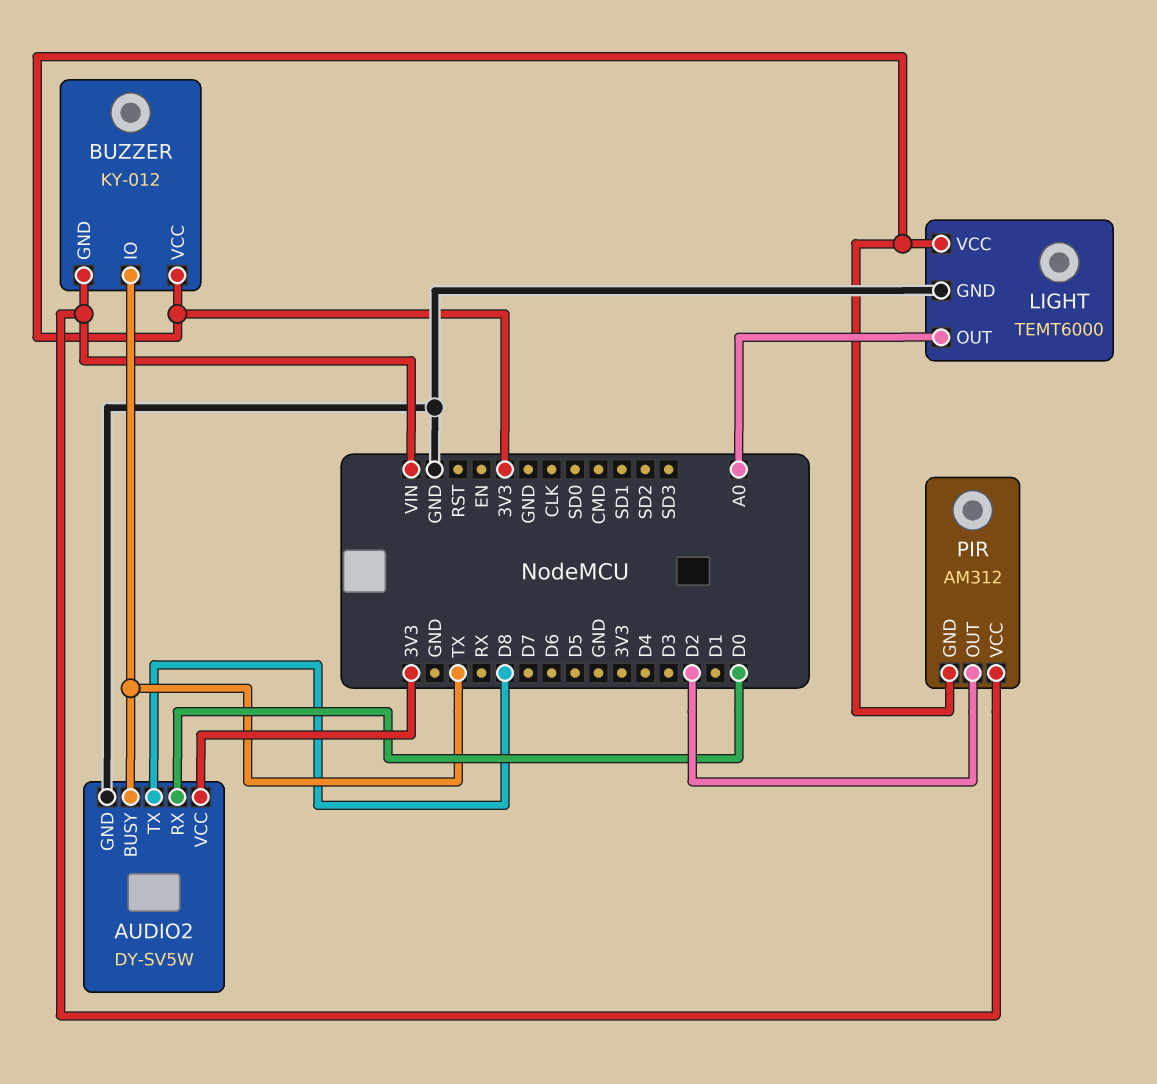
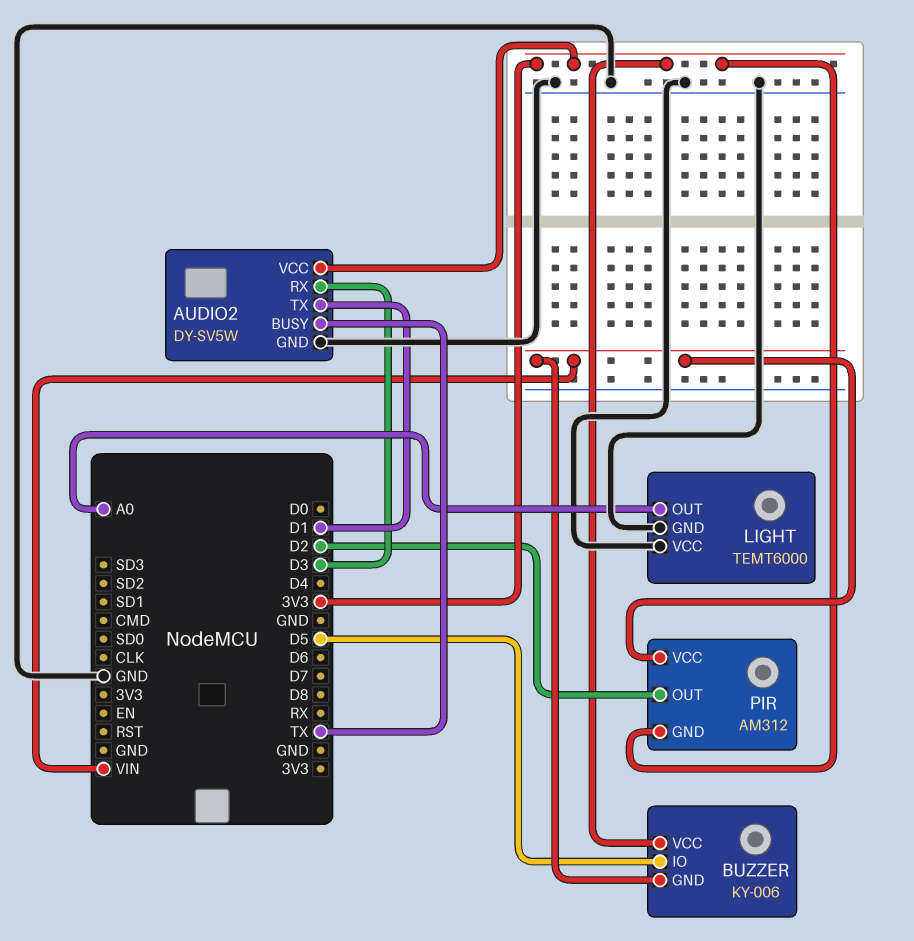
AUDIO2 pin RX: D0 -> D3
AUDIO2 pin TX: D8 -> D1
BUZZER: KY-012 -> KY-006
BUZZER pin IO: TX -> D5
LIGHT pin VCC: 3V3 -> GND

